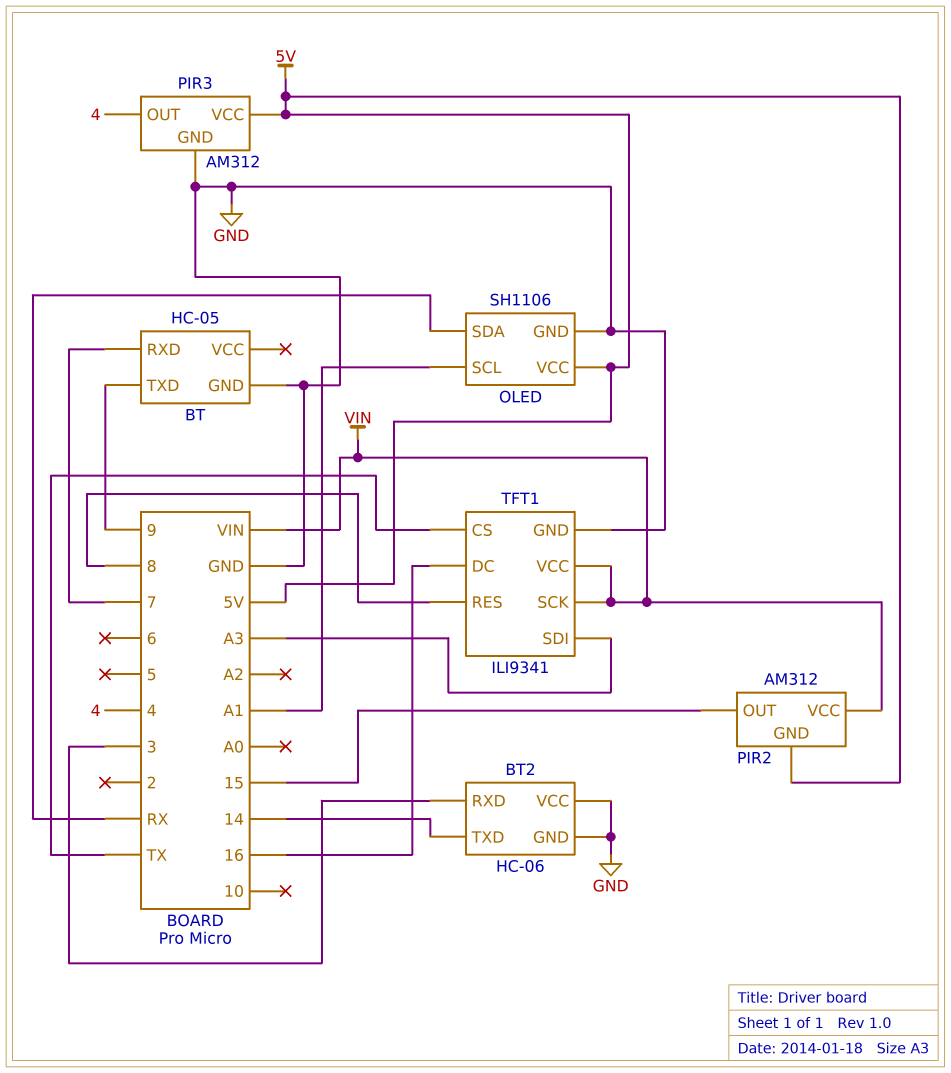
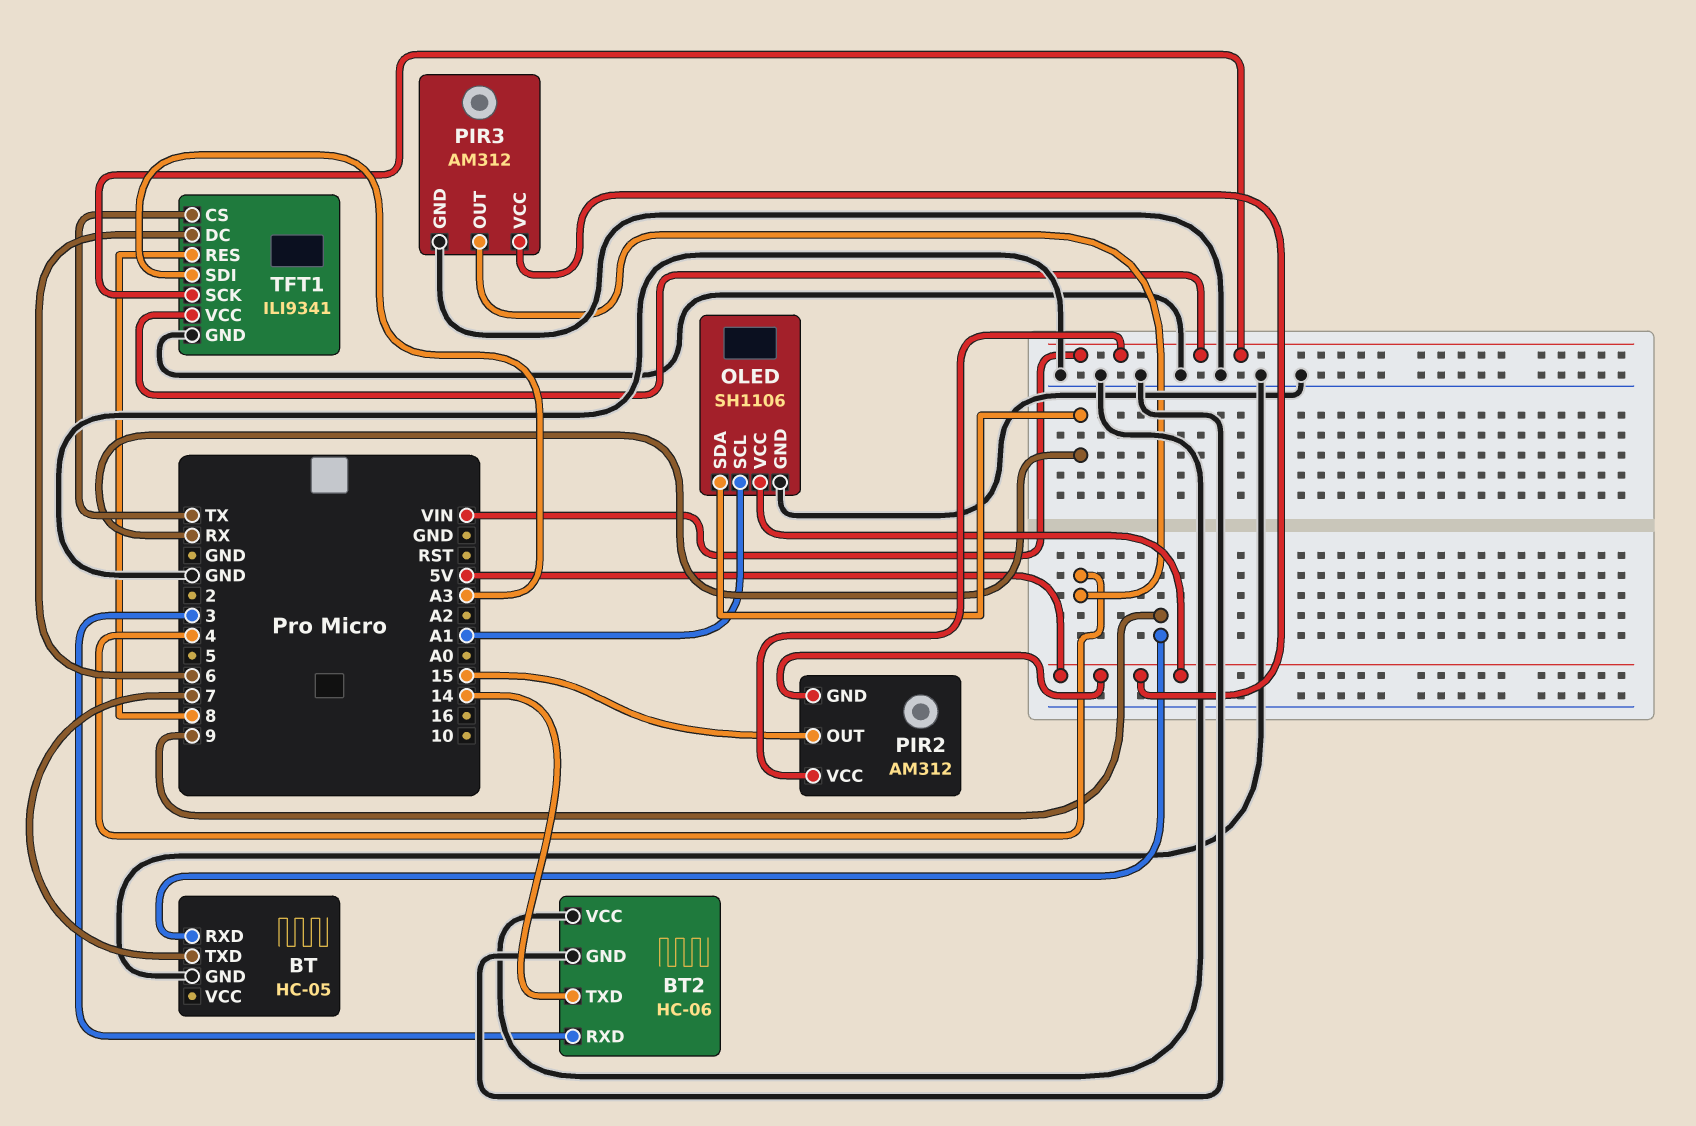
BT pin RXD: 7 -> 9
BT pin TXD: 9 -> 7
TFT1 pin DC: 16 -> 6

